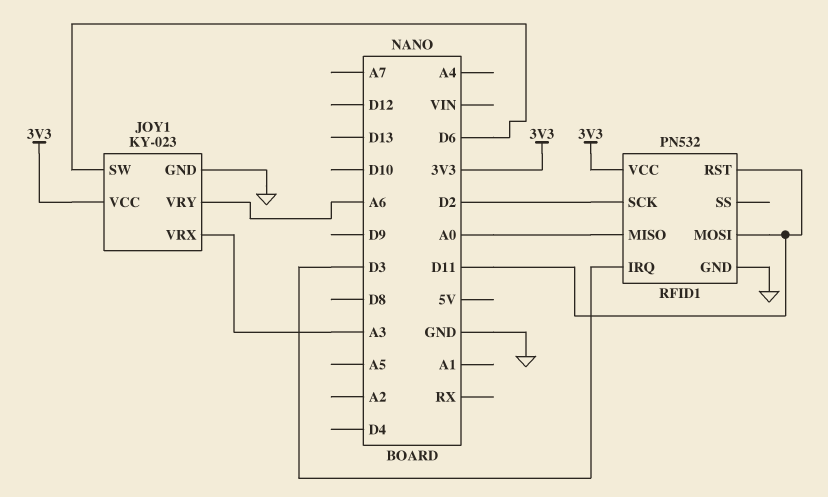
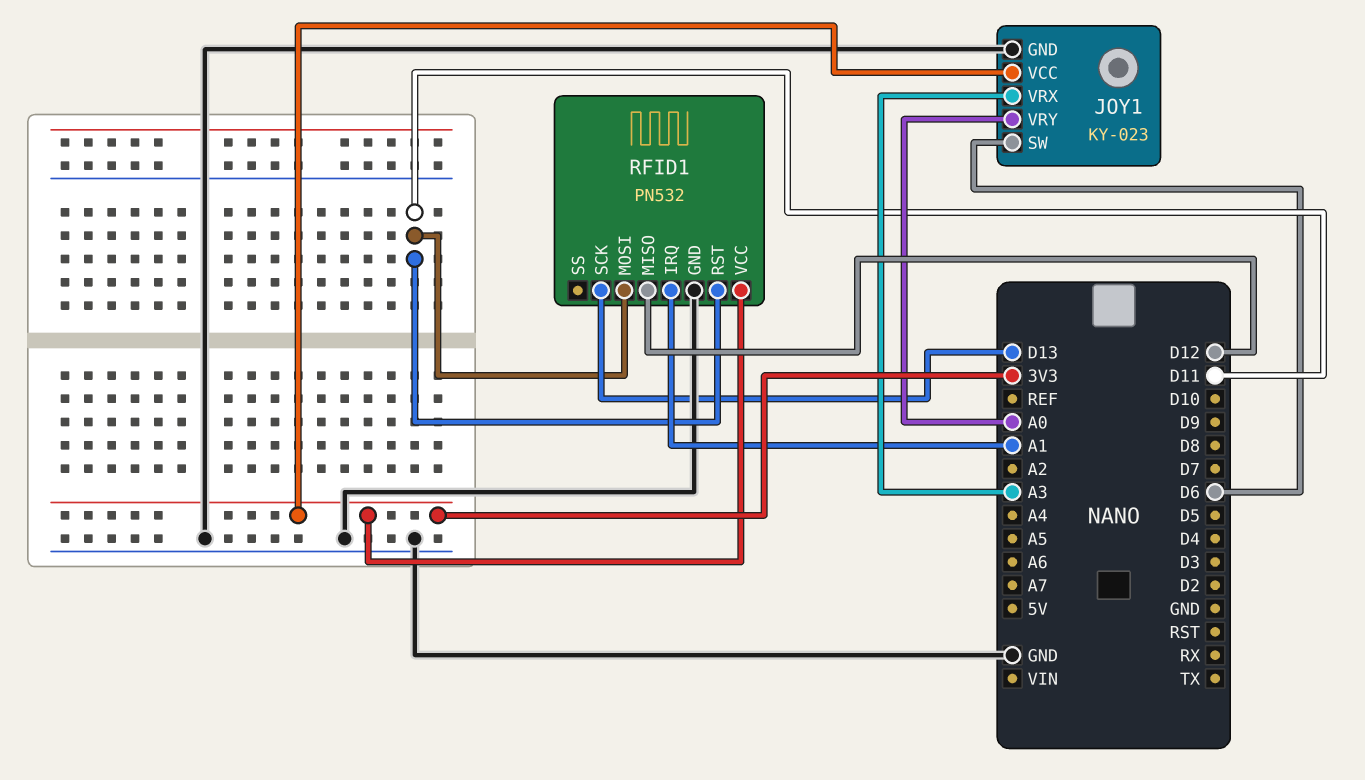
JOY1 pin VRY: A6 -> A0
RFID1 pin IRQ: D3 -> A1
RFID1 pin MISO: A0 -> D12
RFID1 pin SCK: D2 -> D13

